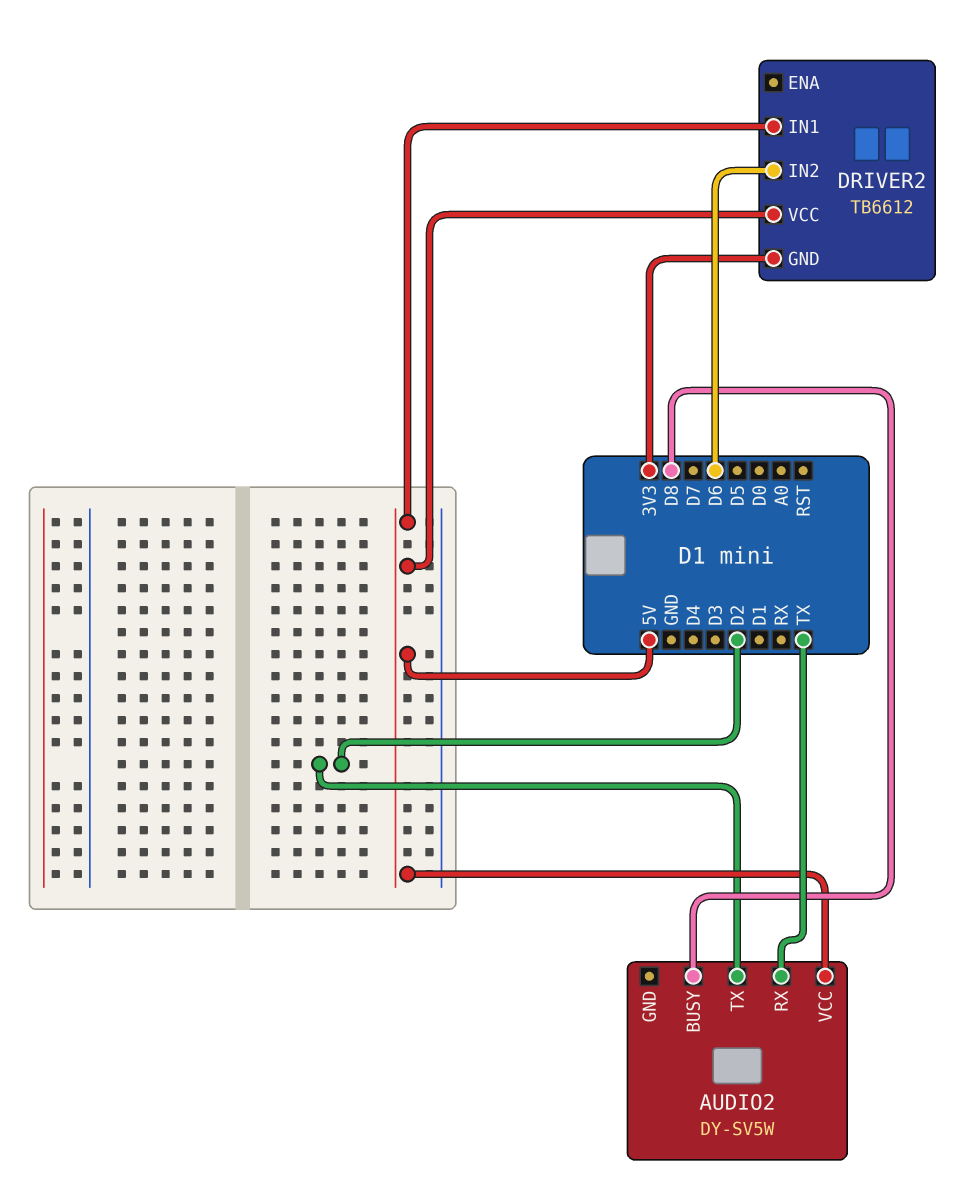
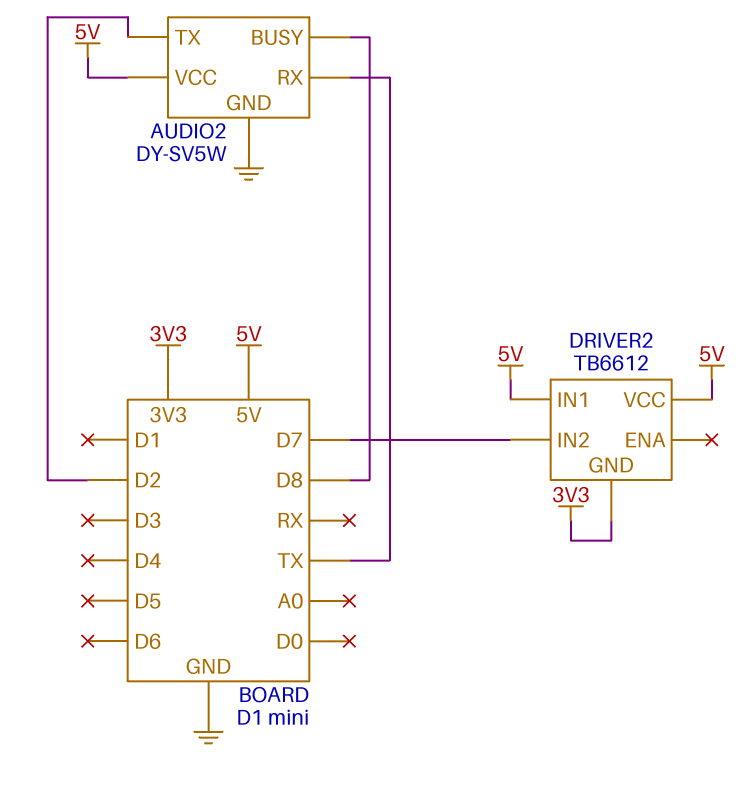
AUDIO2 pin GND: none -> GND
DRIVER2 pin IN2: D6 -> D7

